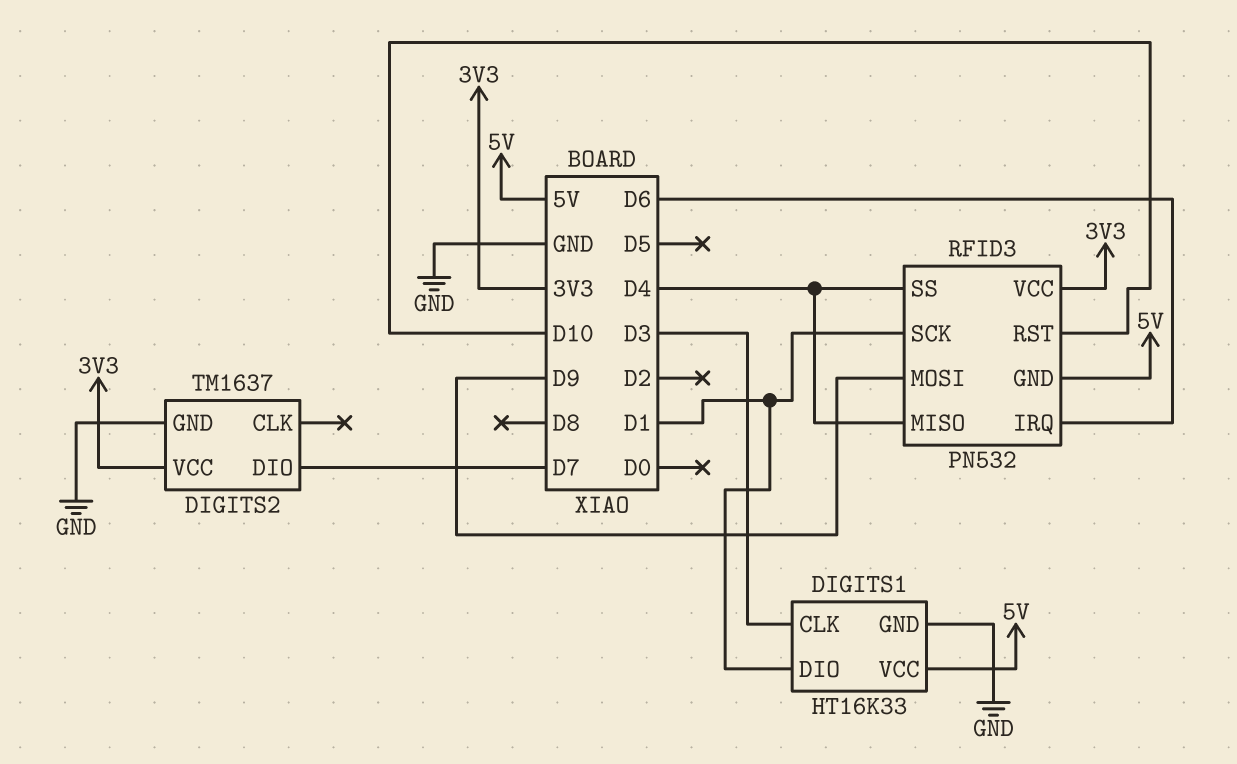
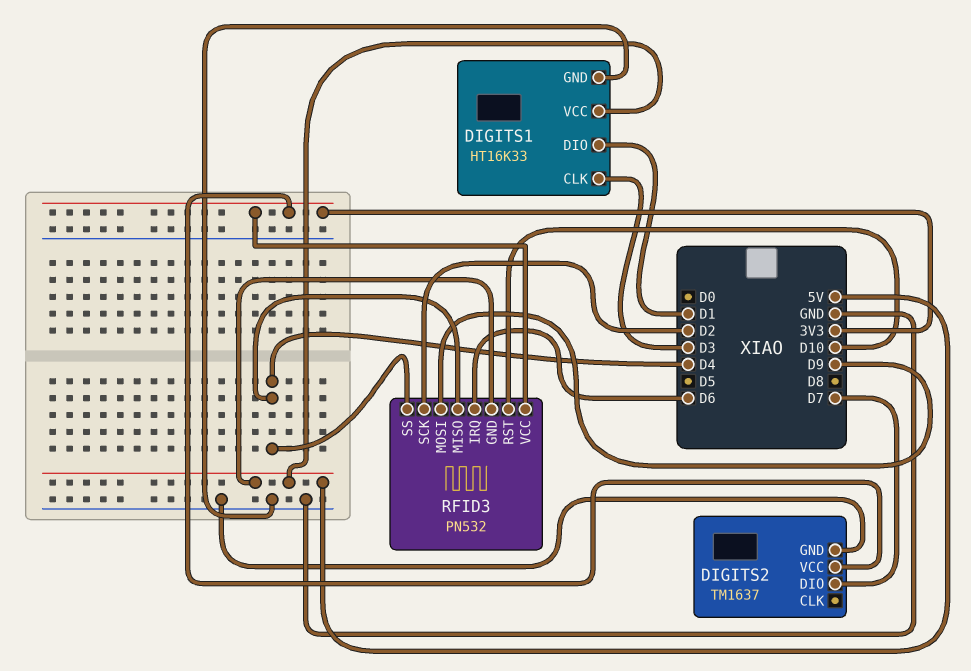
RFID3 pin SCK: D1 -> D2

